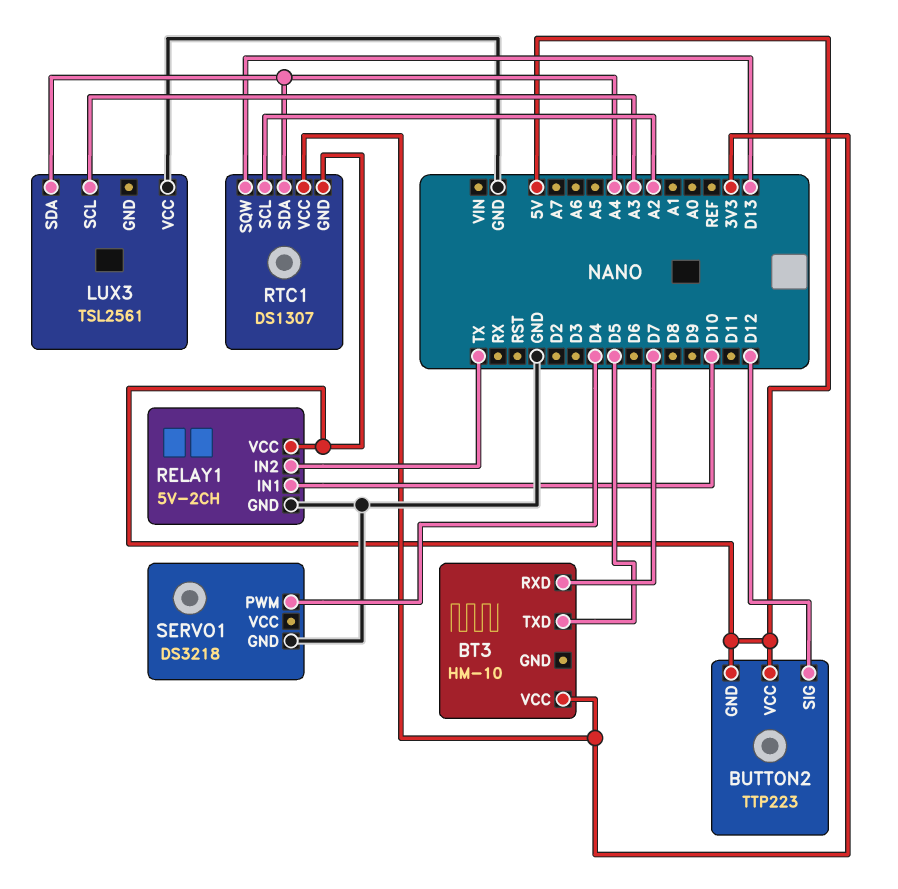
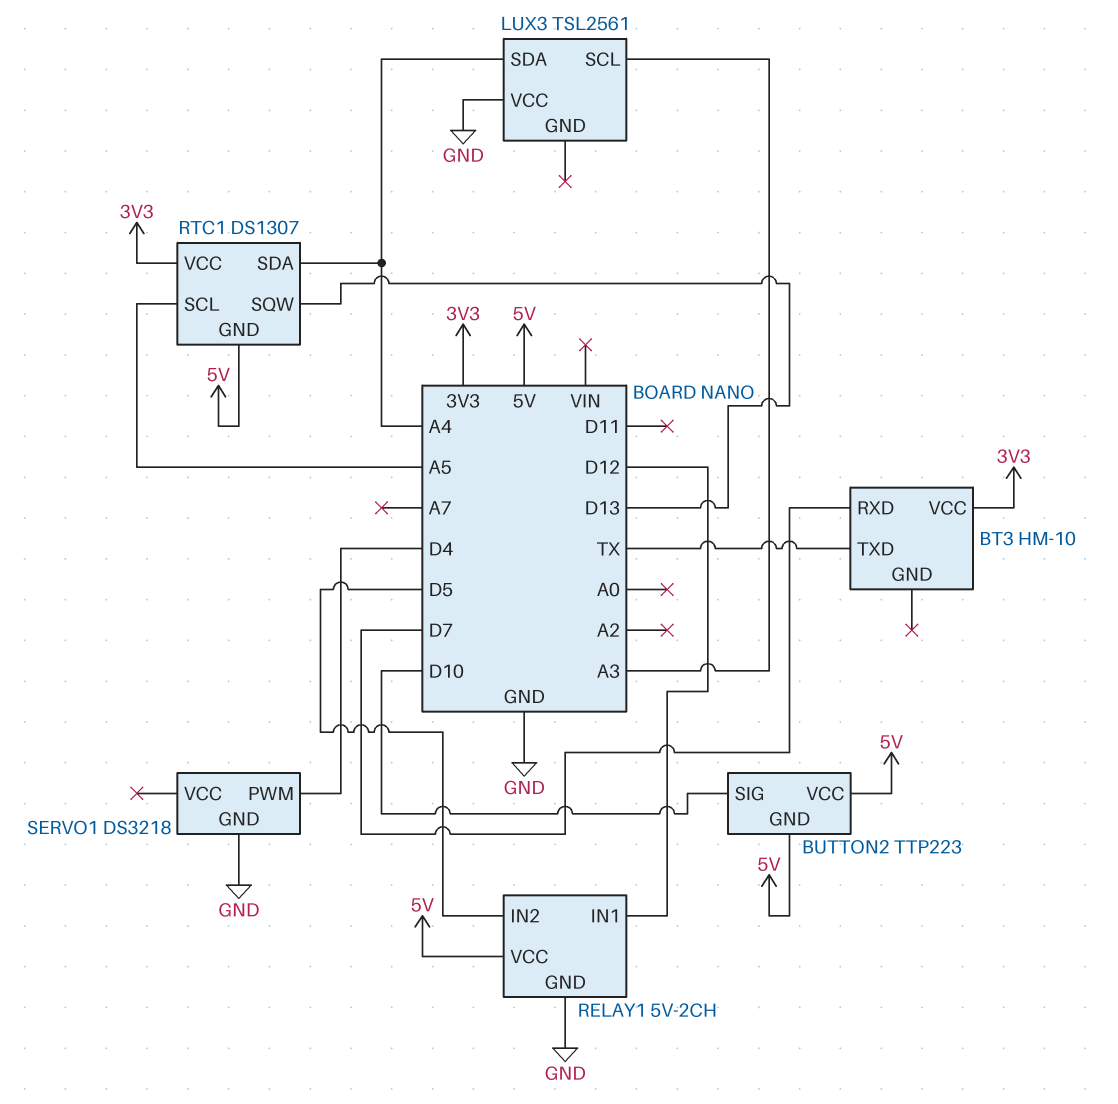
BT3 pin TXD: D5 -> TX
BUTTON2 pin SIG: D12 -> D10
RELAY1 pin IN1: D10 -> D12
RELAY1 pin IN2: TX -> D5
RTC1 pin SCL: A2 -> A5

